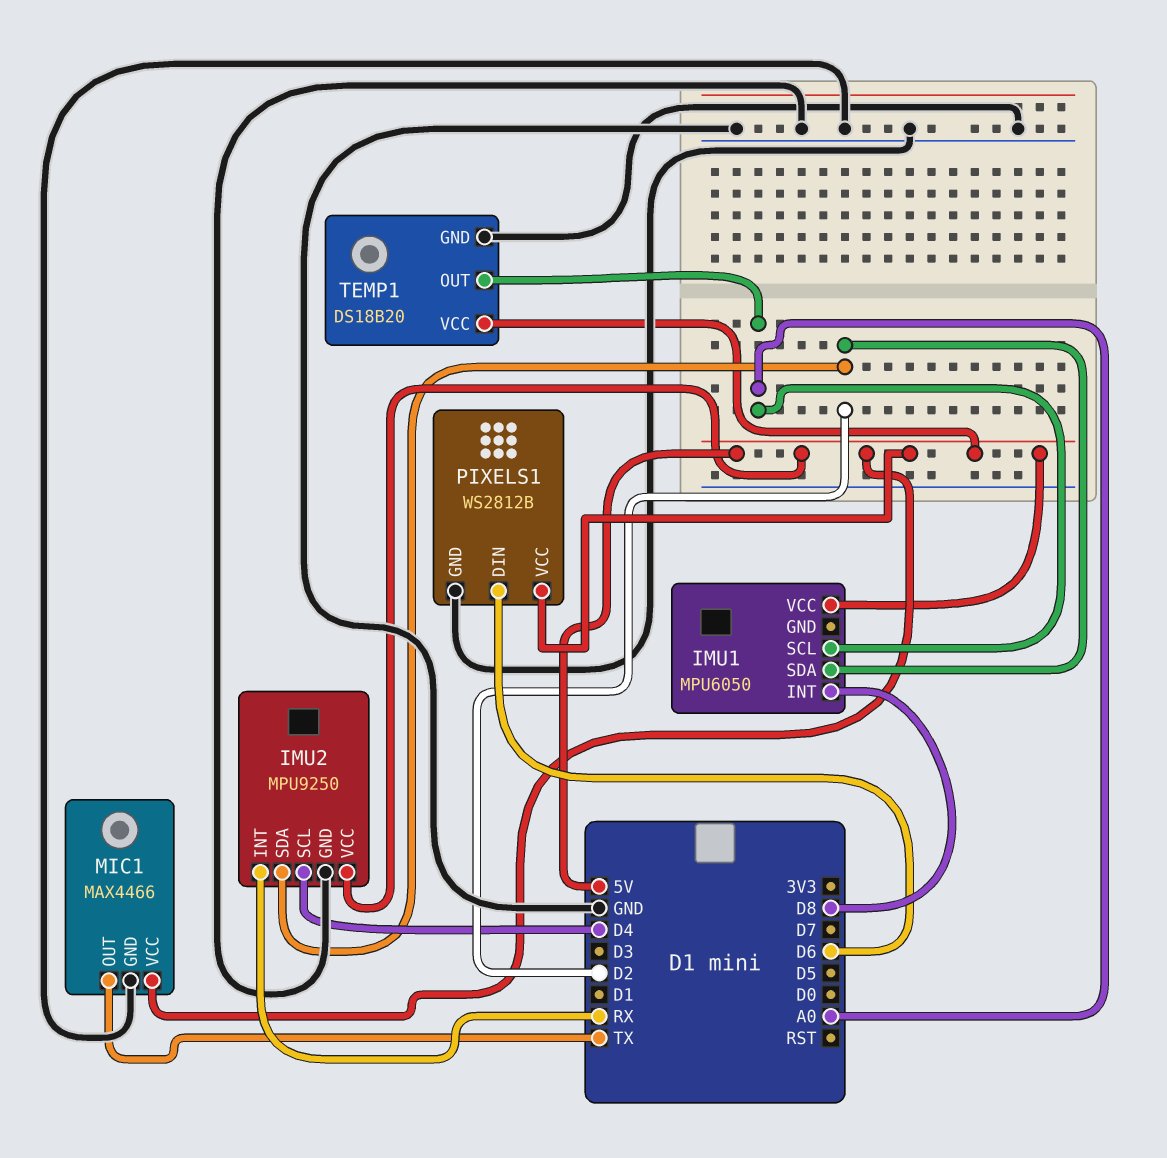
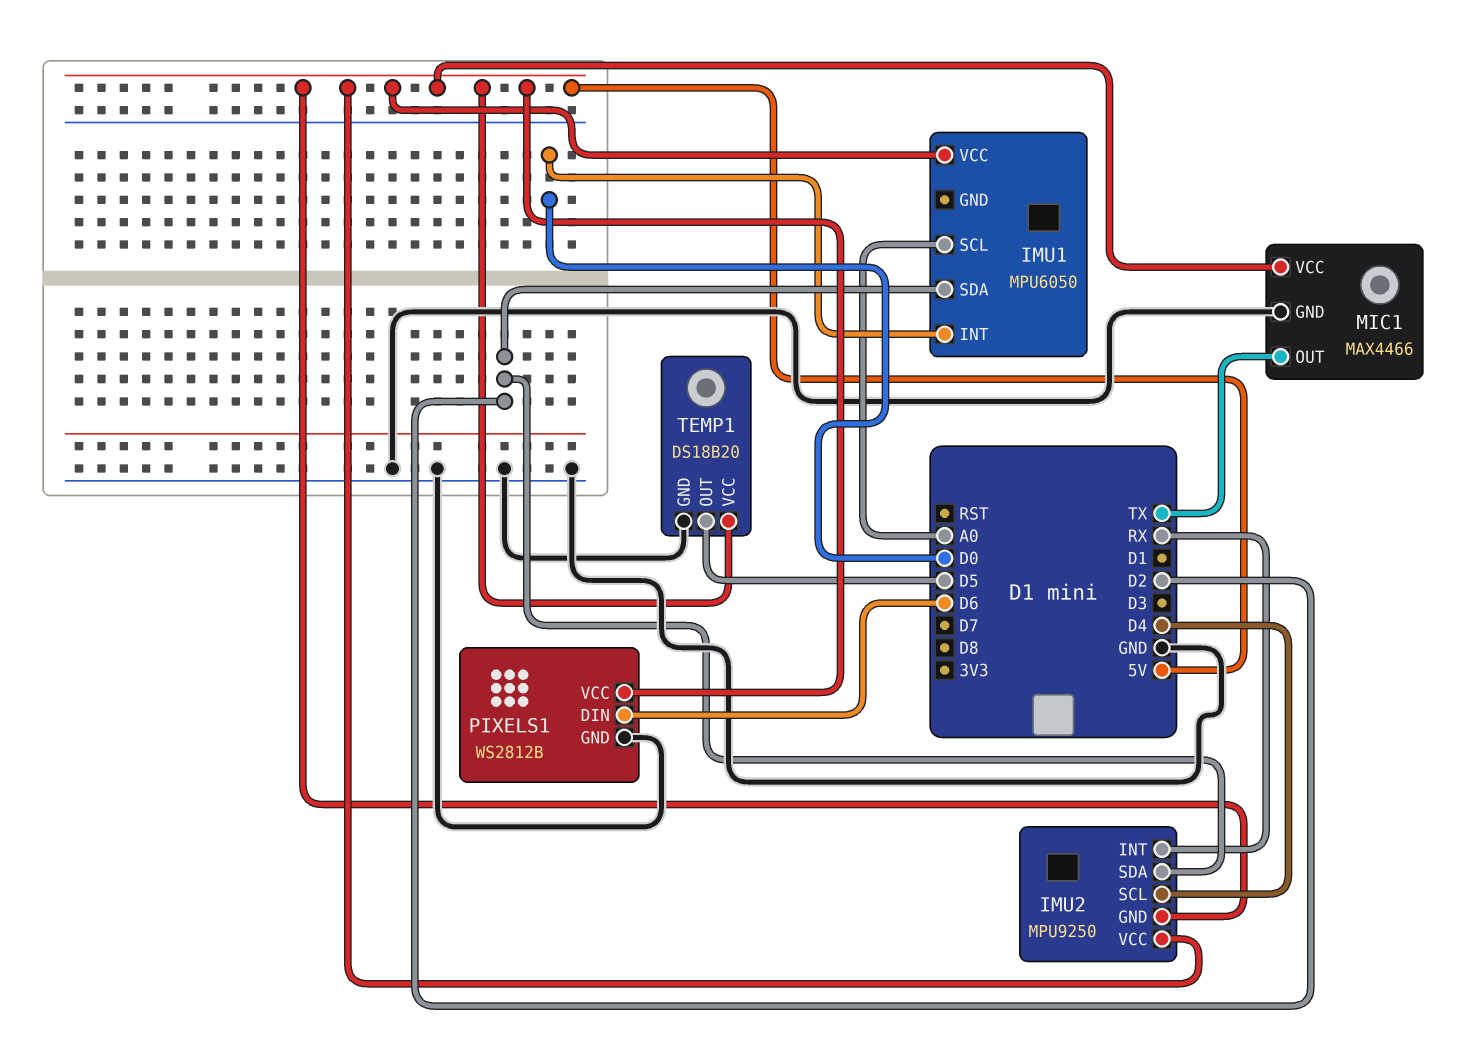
IMU1 pin INT: D8 -> D0
IMU2 pin GND: GND -> 5V
TEMP1 pin OUT: A0 -> D5

